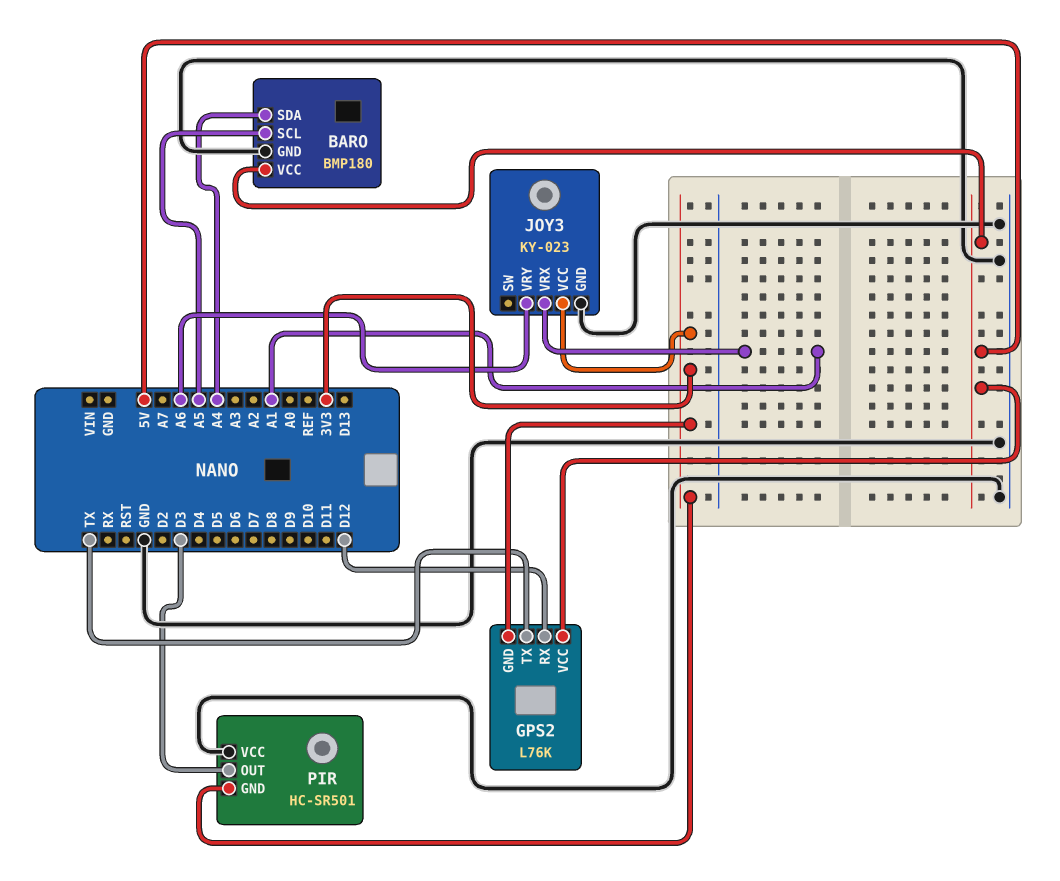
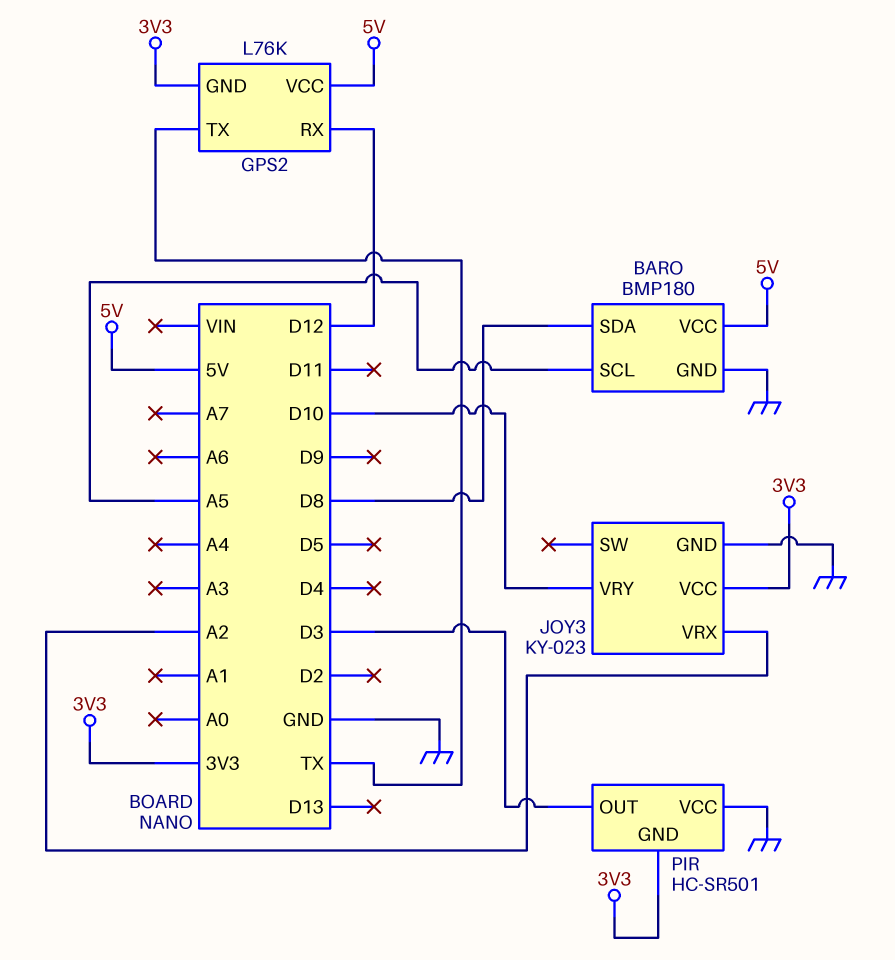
BARO pin SDA: A4 -> D8
JOY3 pin VRX: A1 -> A2
JOY3 pin VRY: A6 -> D10

